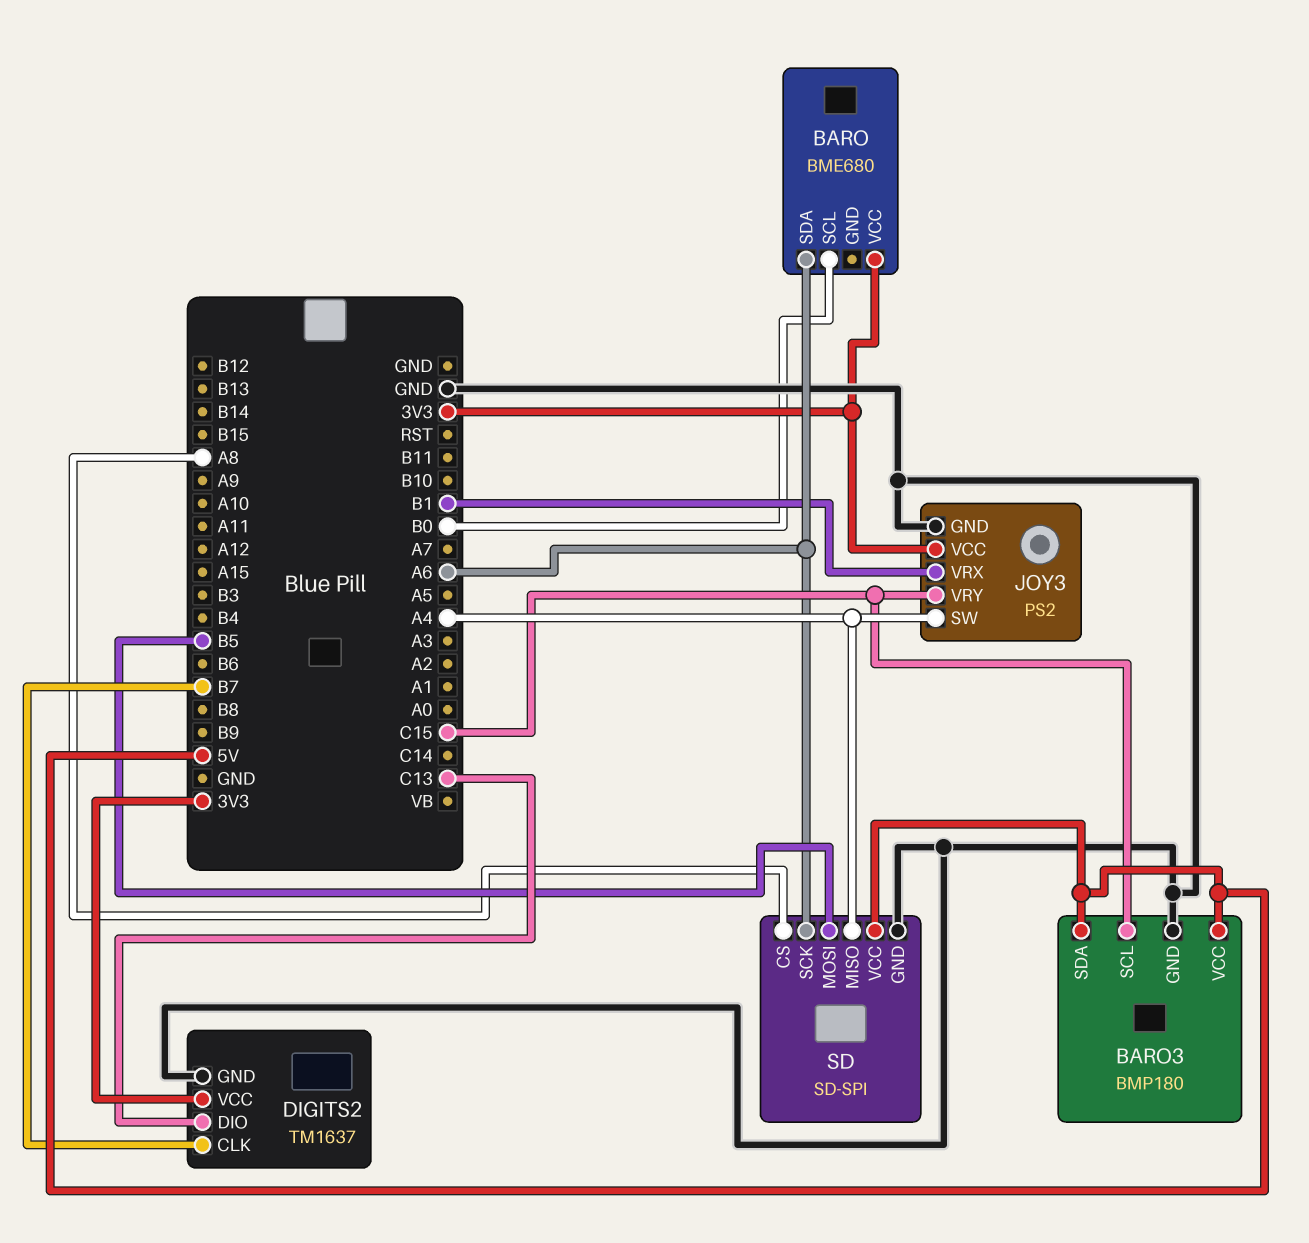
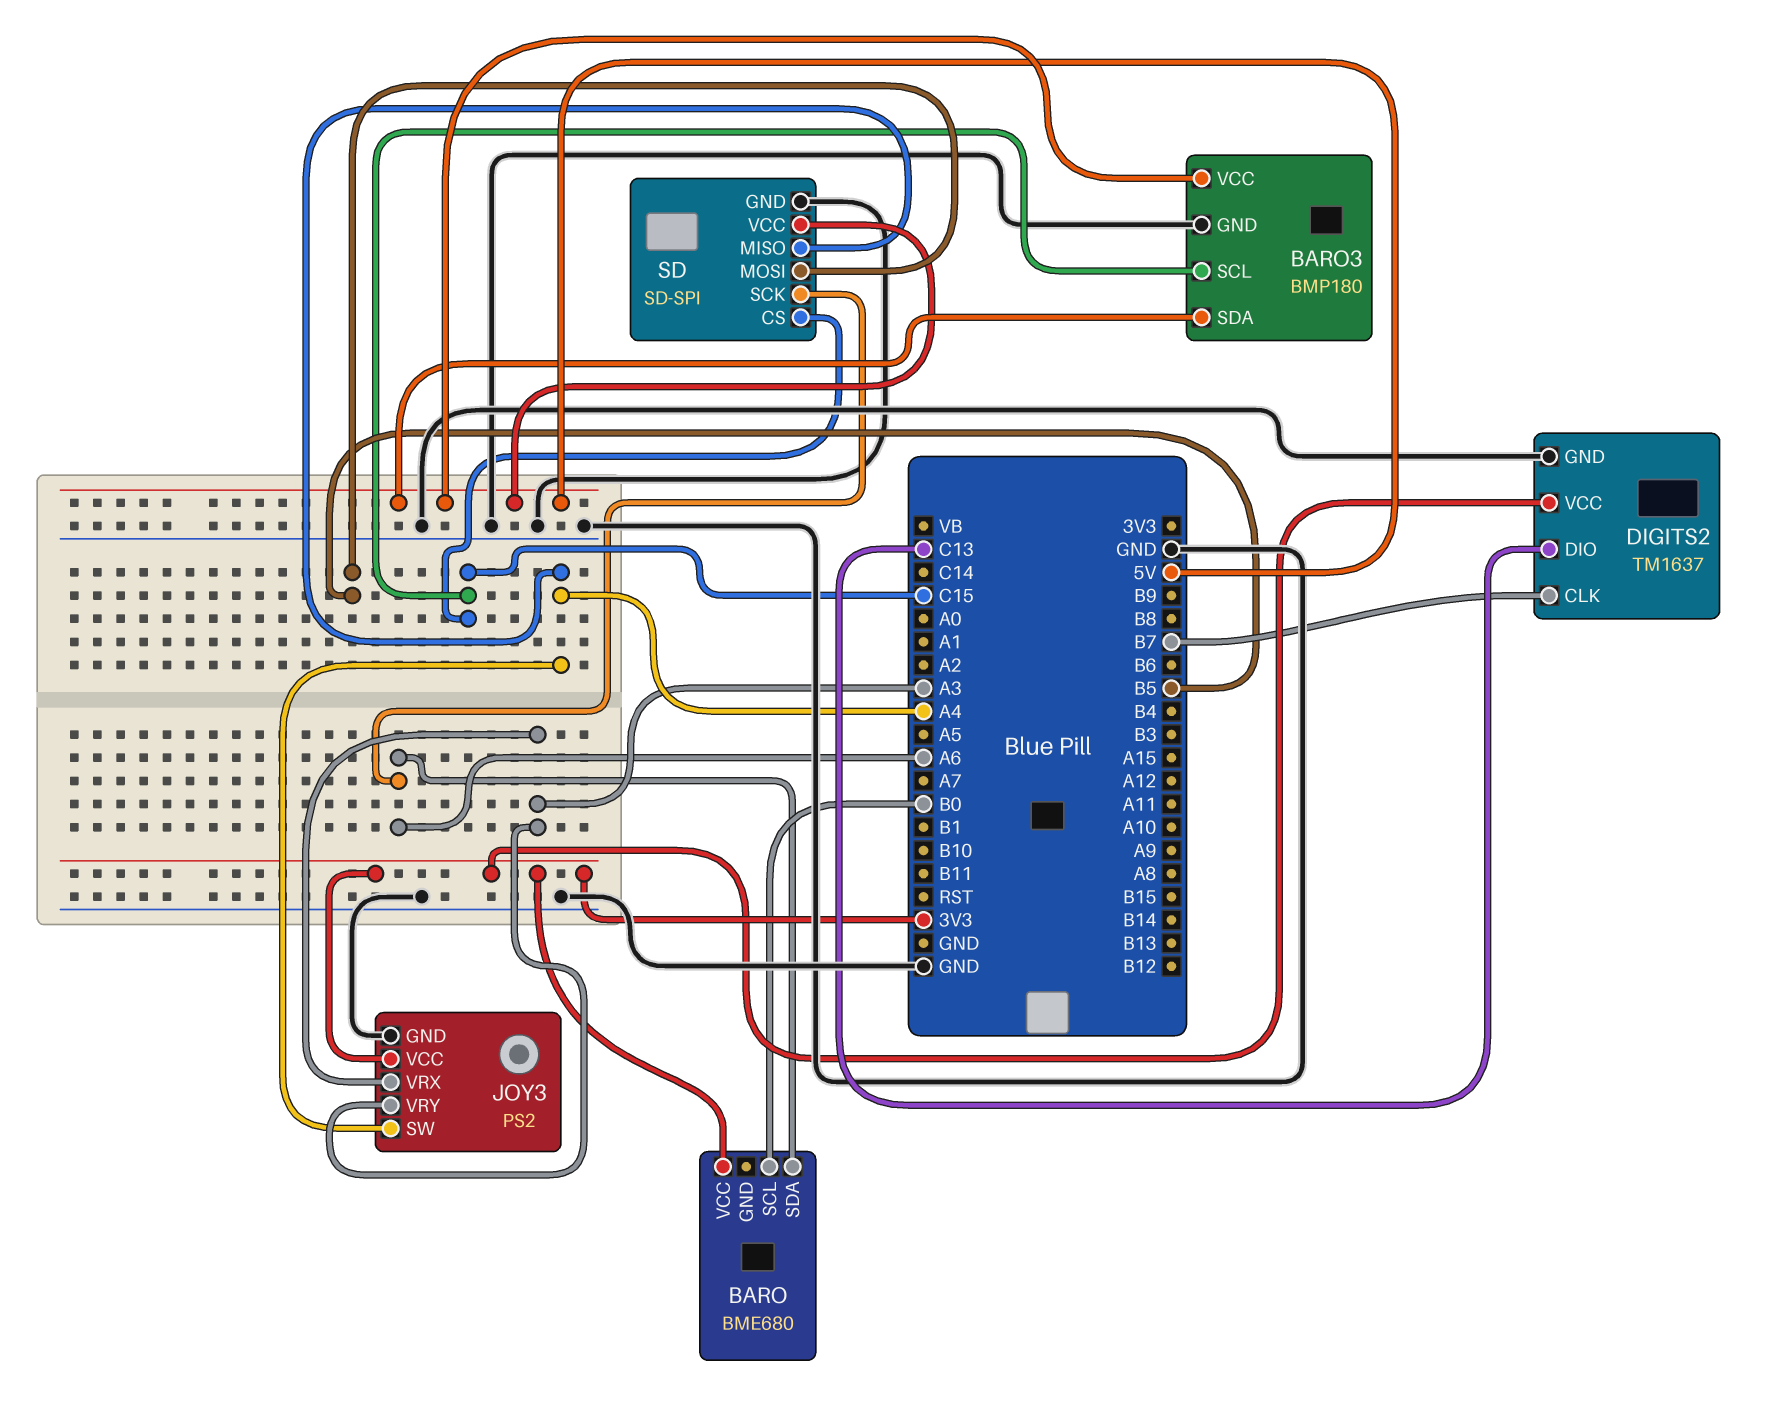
JOY3 pin VRX: B1 -> A3
JOY3 pin VRY: C15 -> A3
SD pin CS: A8 -> C15

